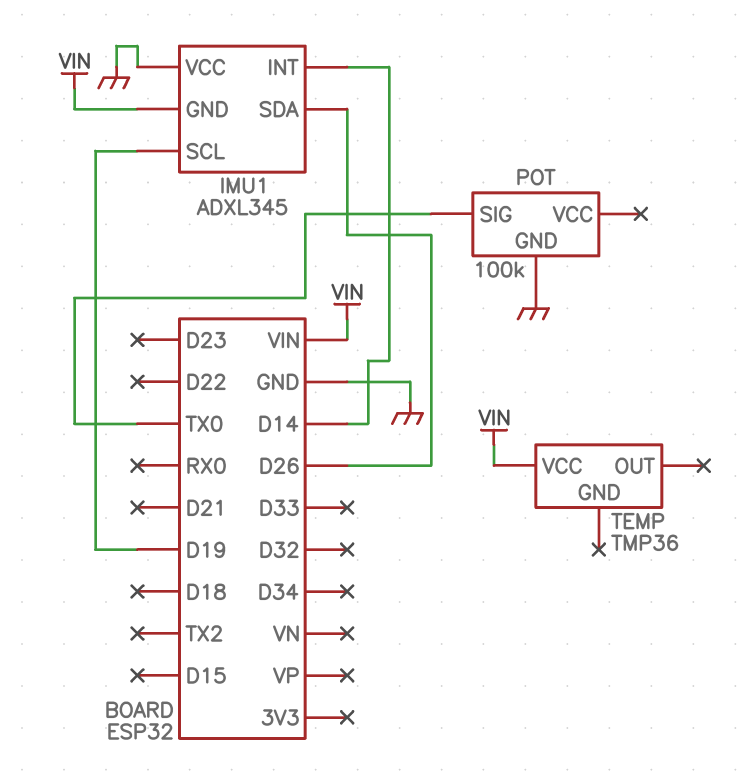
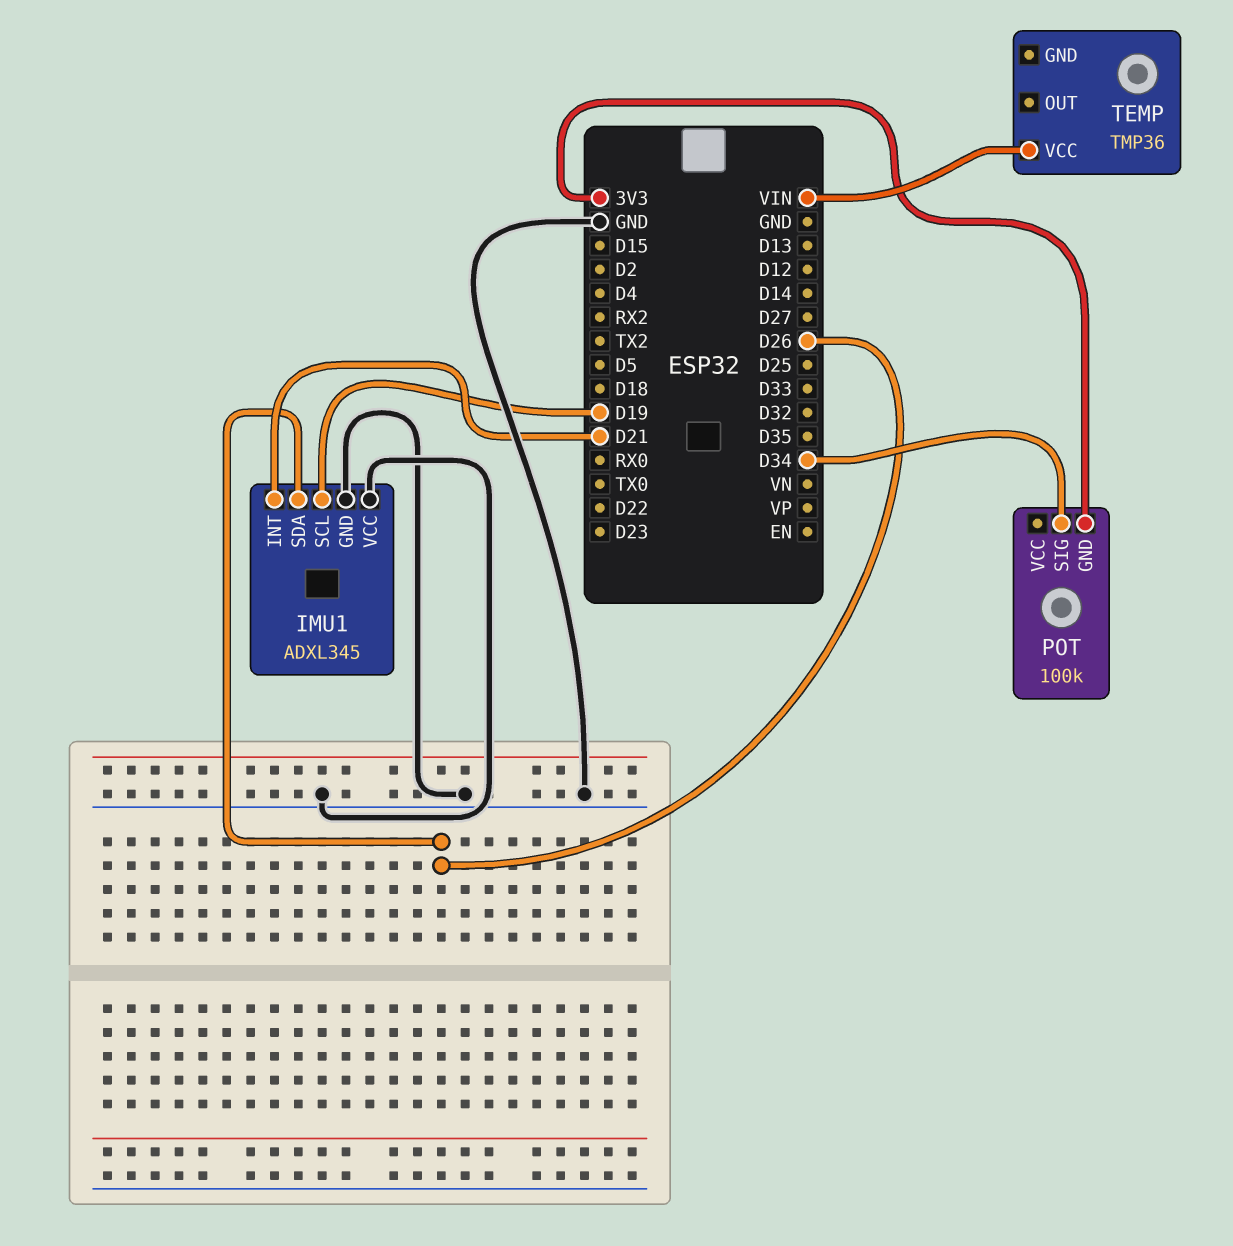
IMU1 pin GND: VIN -> GND
IMU1 pin INT: D14 -> D21
POT pin GND: GND -> 3V3
POT pin SIG: TX0 -> D34

